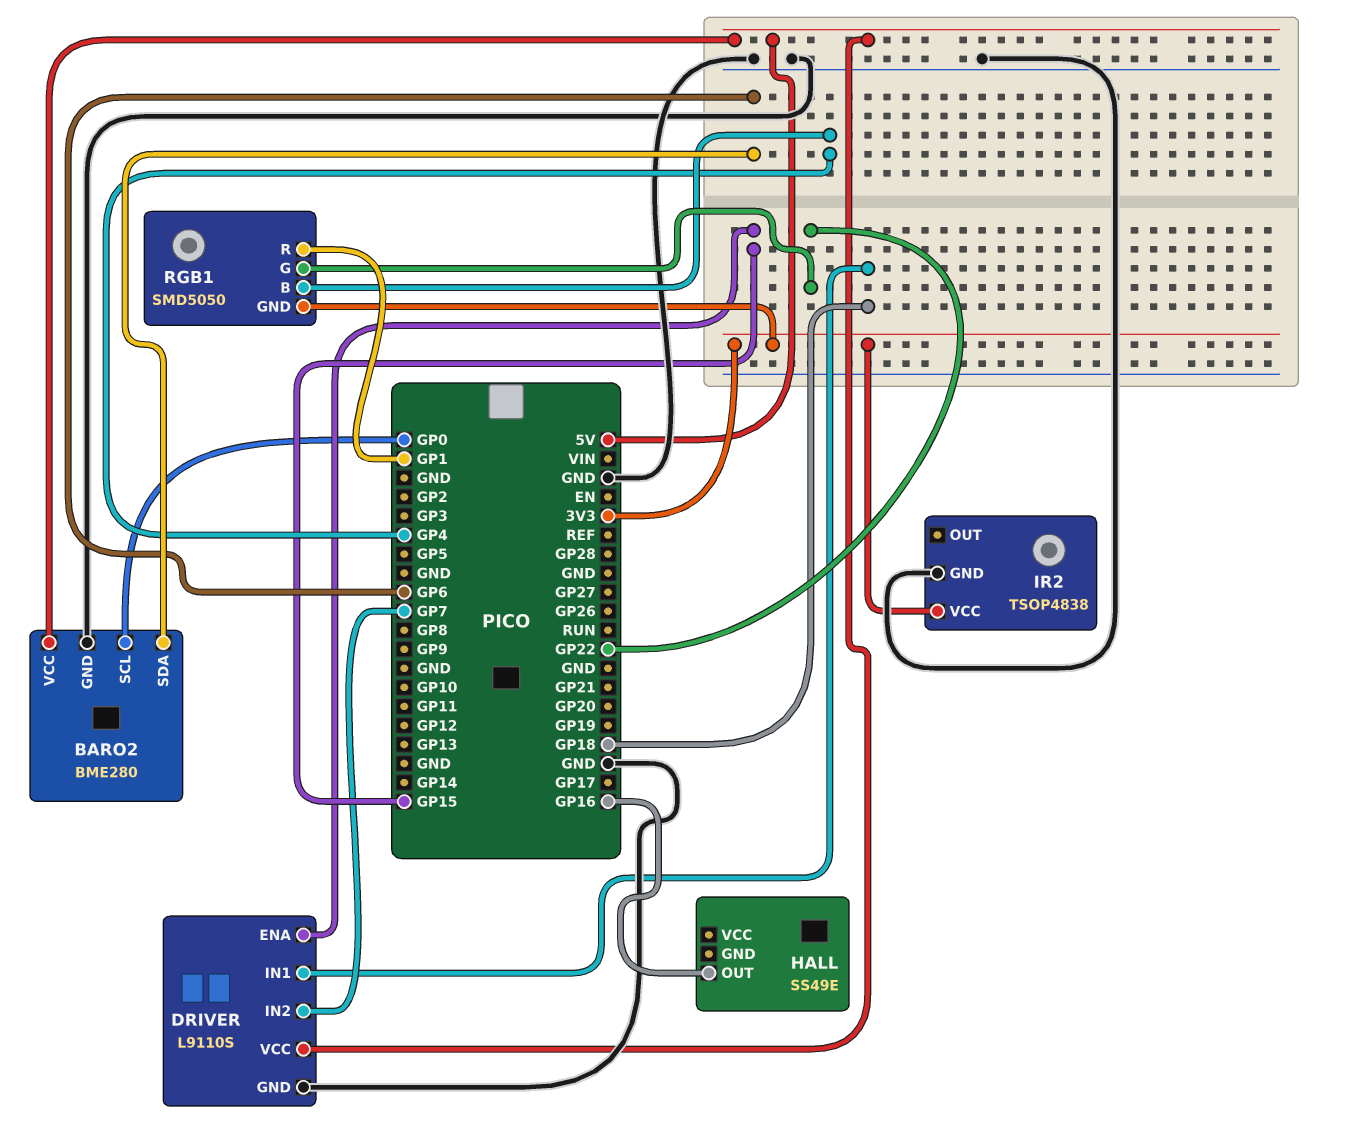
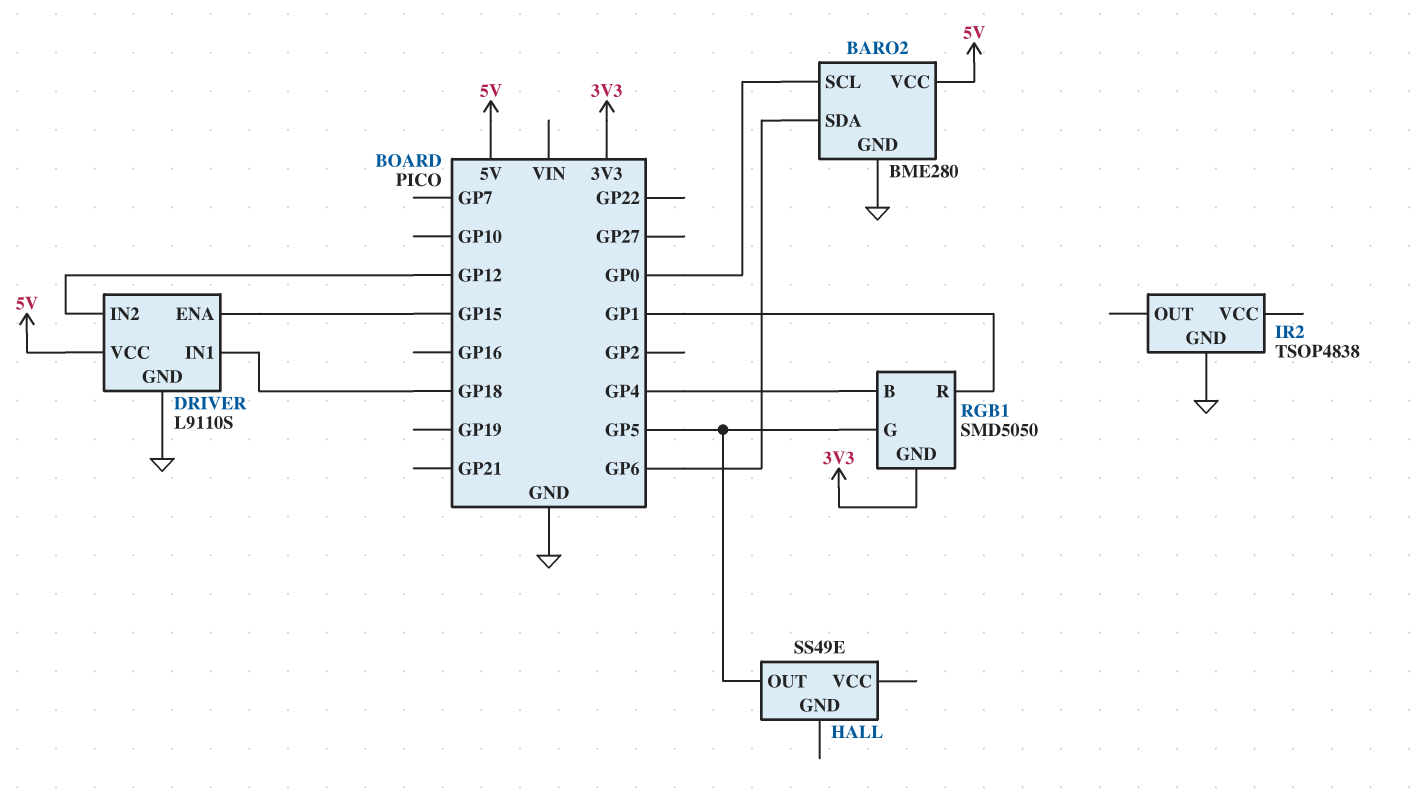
DRIVER pin IN2: GP7 -> GP12
HALL pin OUT: GP16 -> GP5
IR2 pin VCC: 3V3 -> none
RGB1 pin G: GP22 -> GP5

